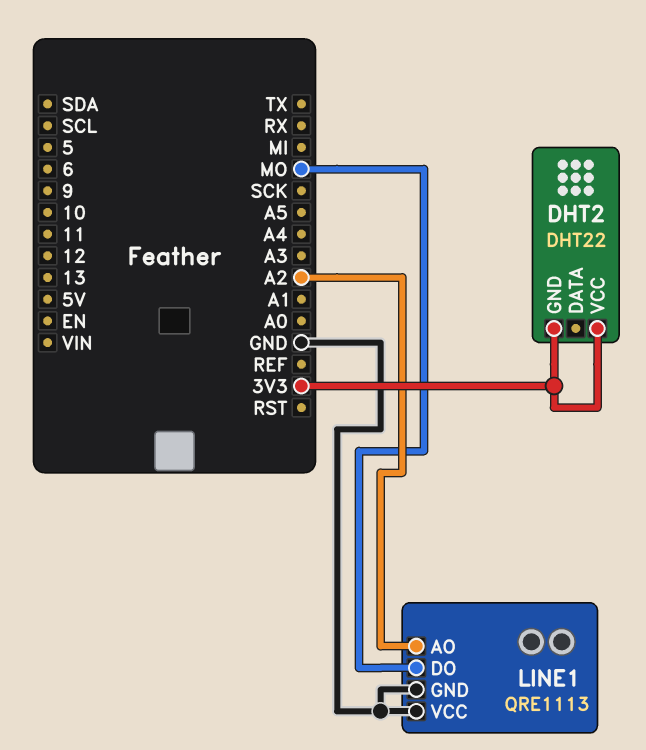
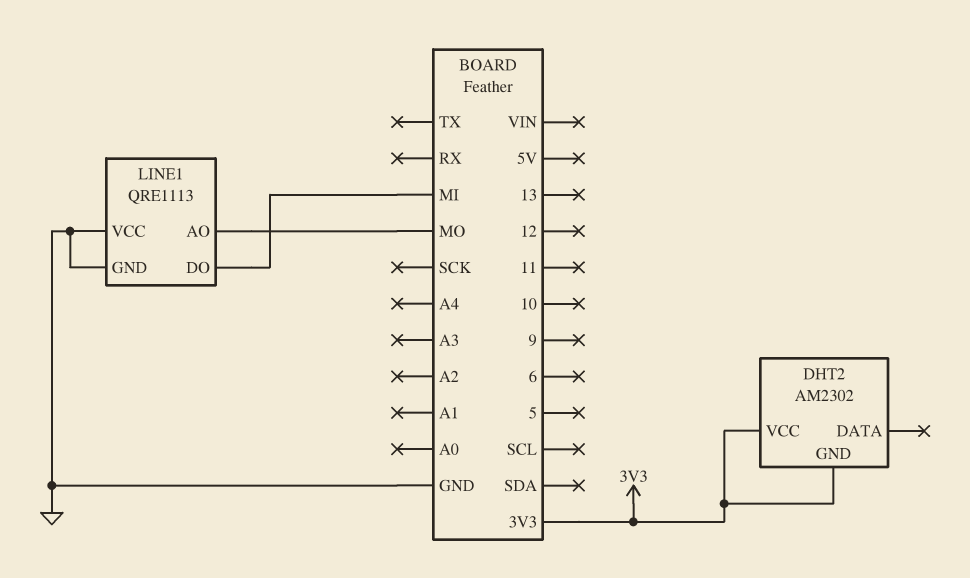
DHT2: DHT22 -> AM2302
LINE1 pin AO: A2 -> MO
LINE1 pin DO: MO -> MI

